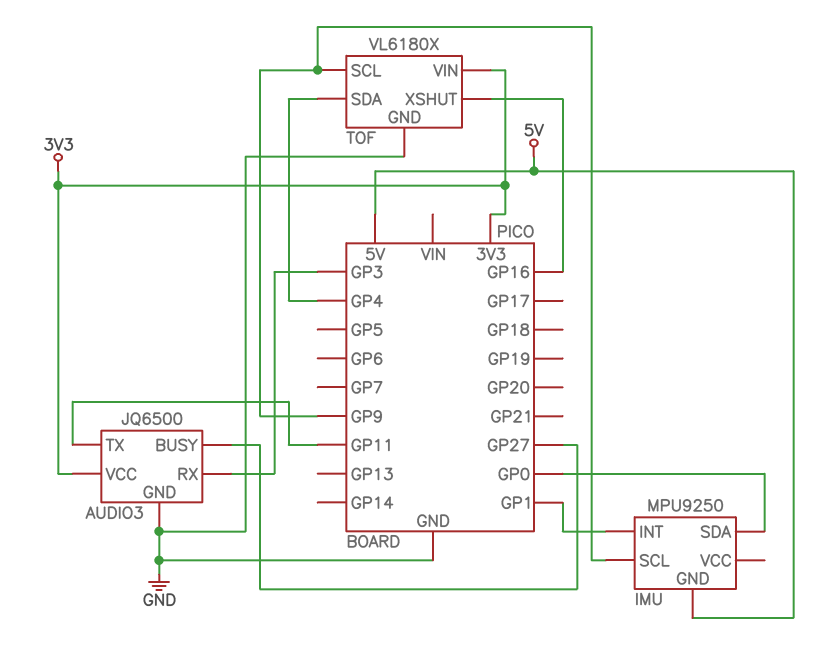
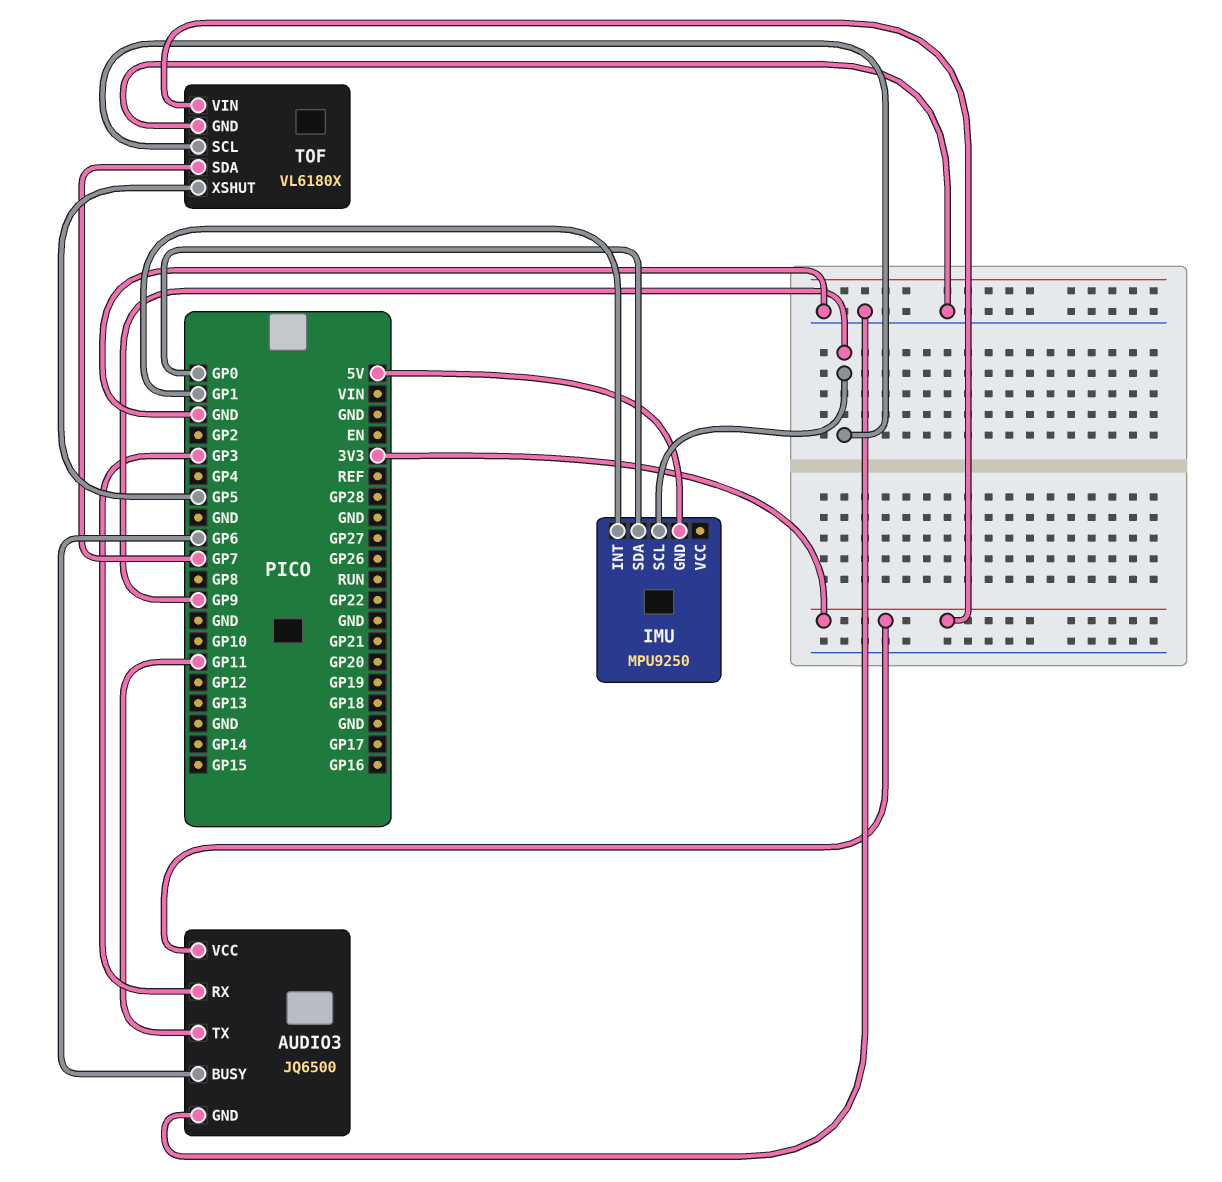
AUDIO3 pin BUSY: GP27 -> GP6
TOF pin SDA: GP4 -> GP7
TOF pin XSHUT: GP16 -> GP5

